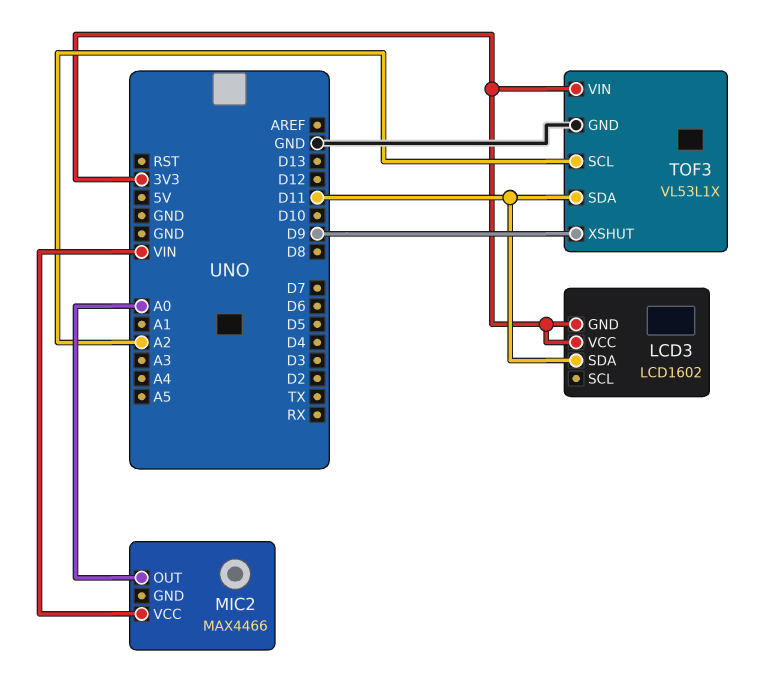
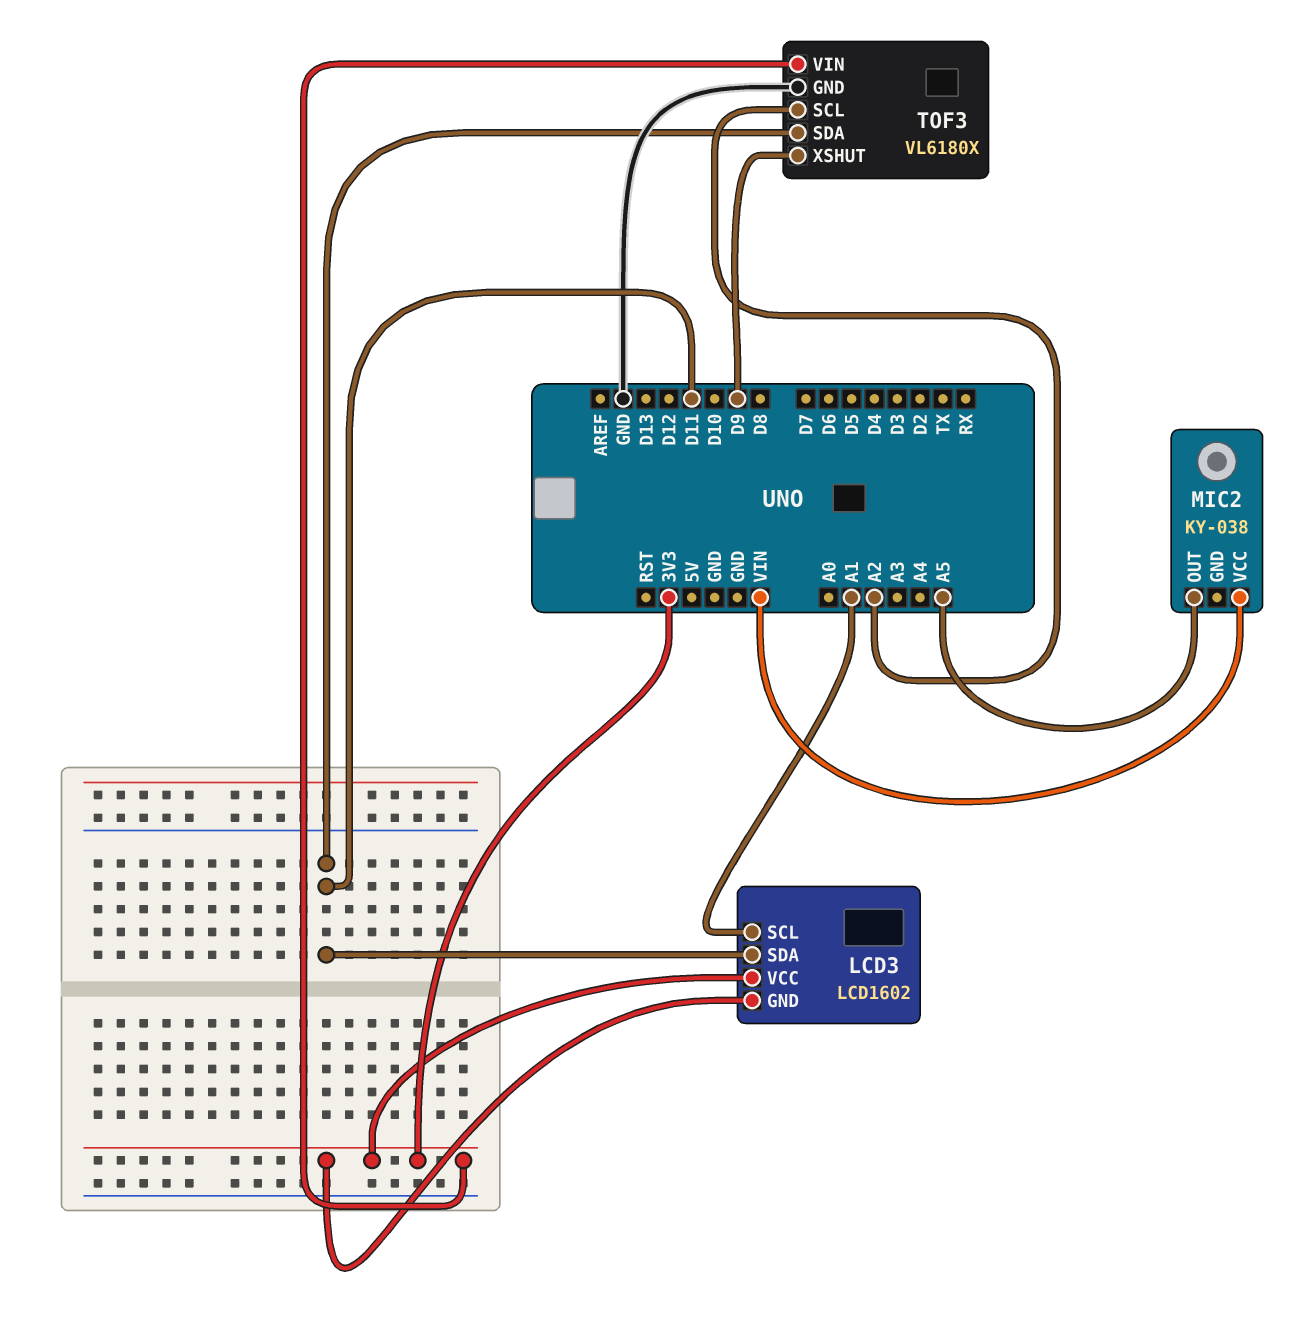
LCD3 pin SCL: none -> A1
MIC2: MAX4466 -> KY-038
MIC2 pin OUT: A0 -> A5
TOF3: VL53L1X -> VL6180X

